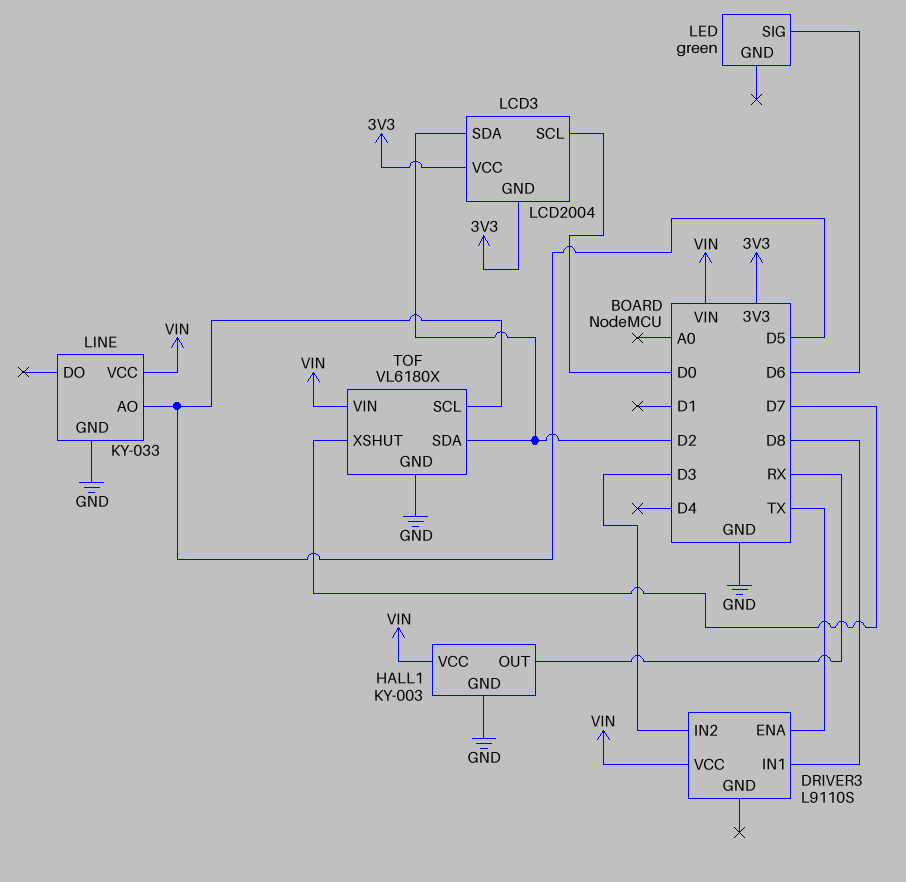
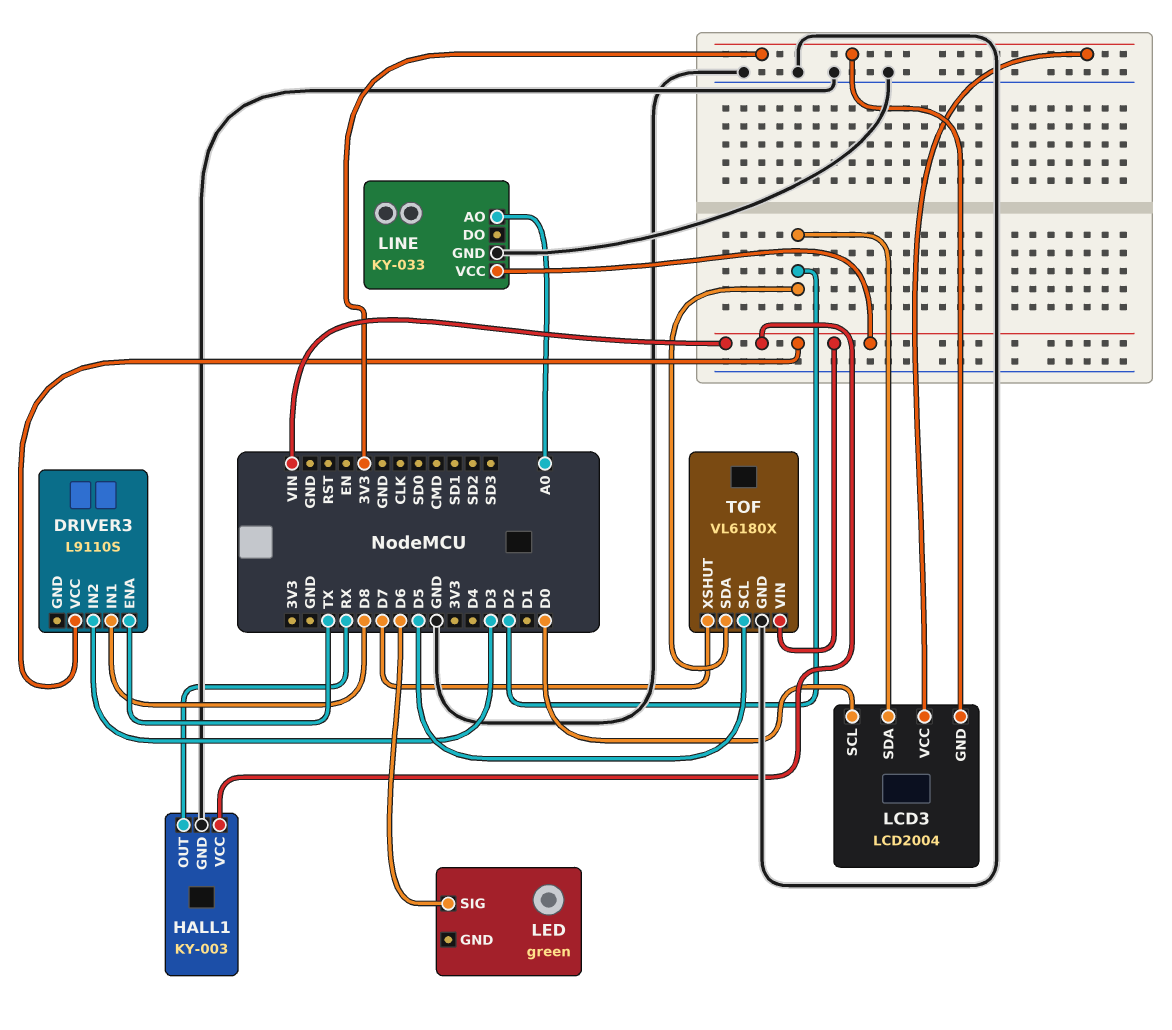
LINE pin AO: D5 -> A0

